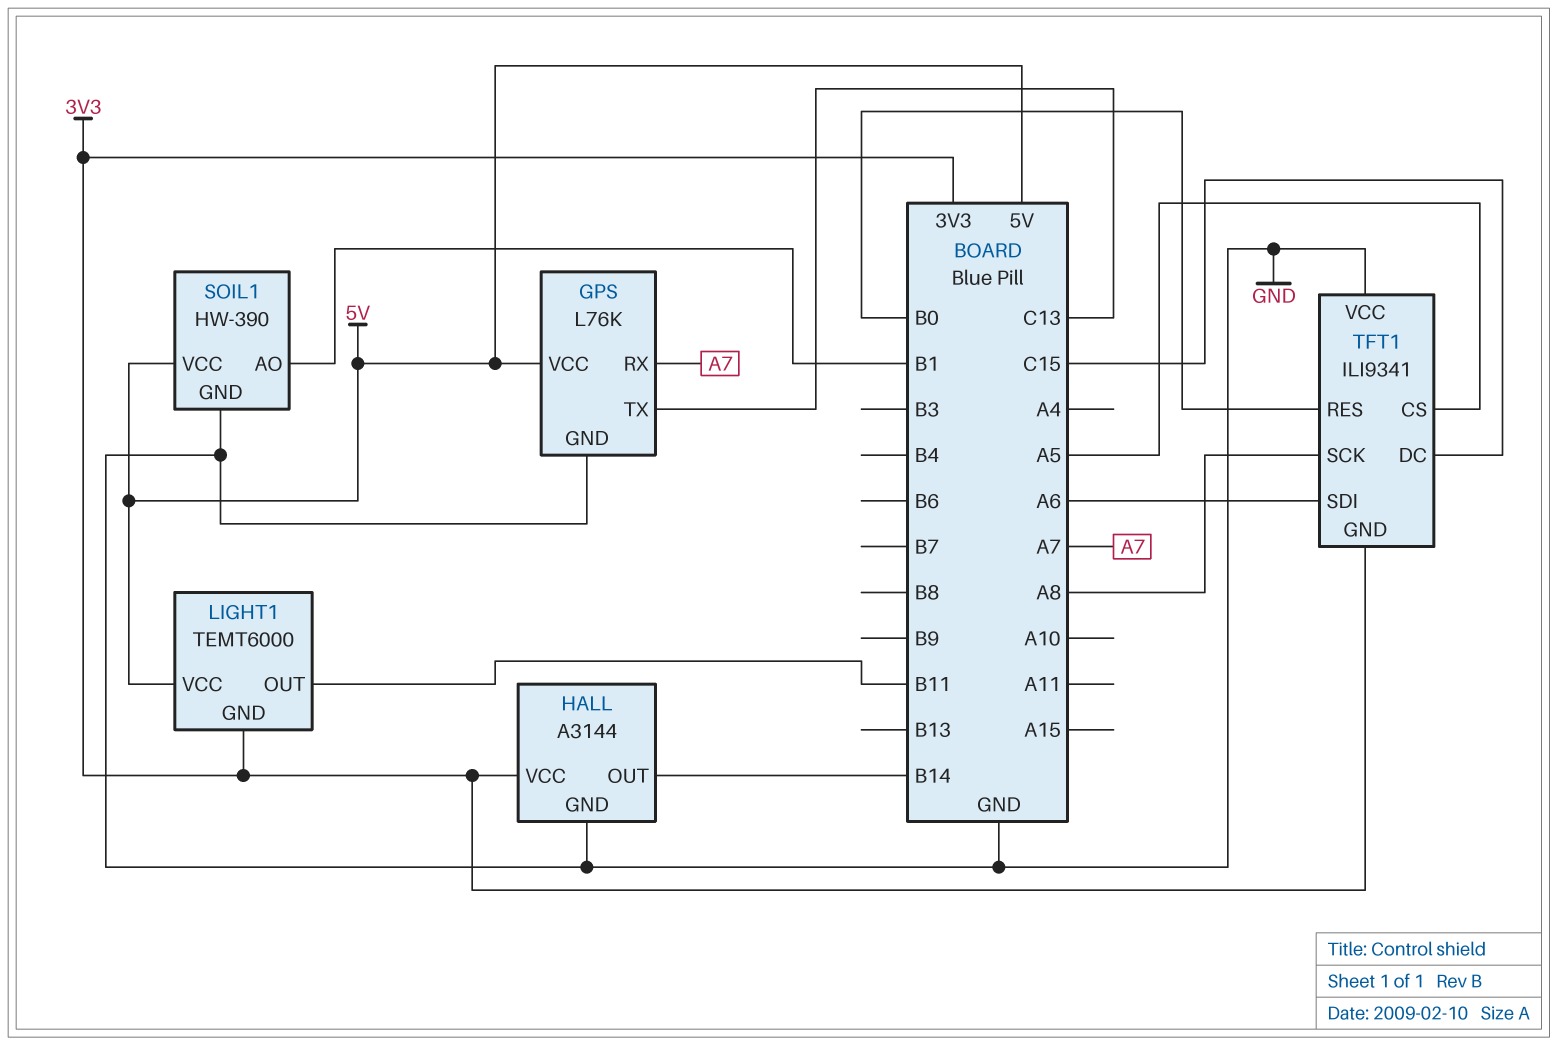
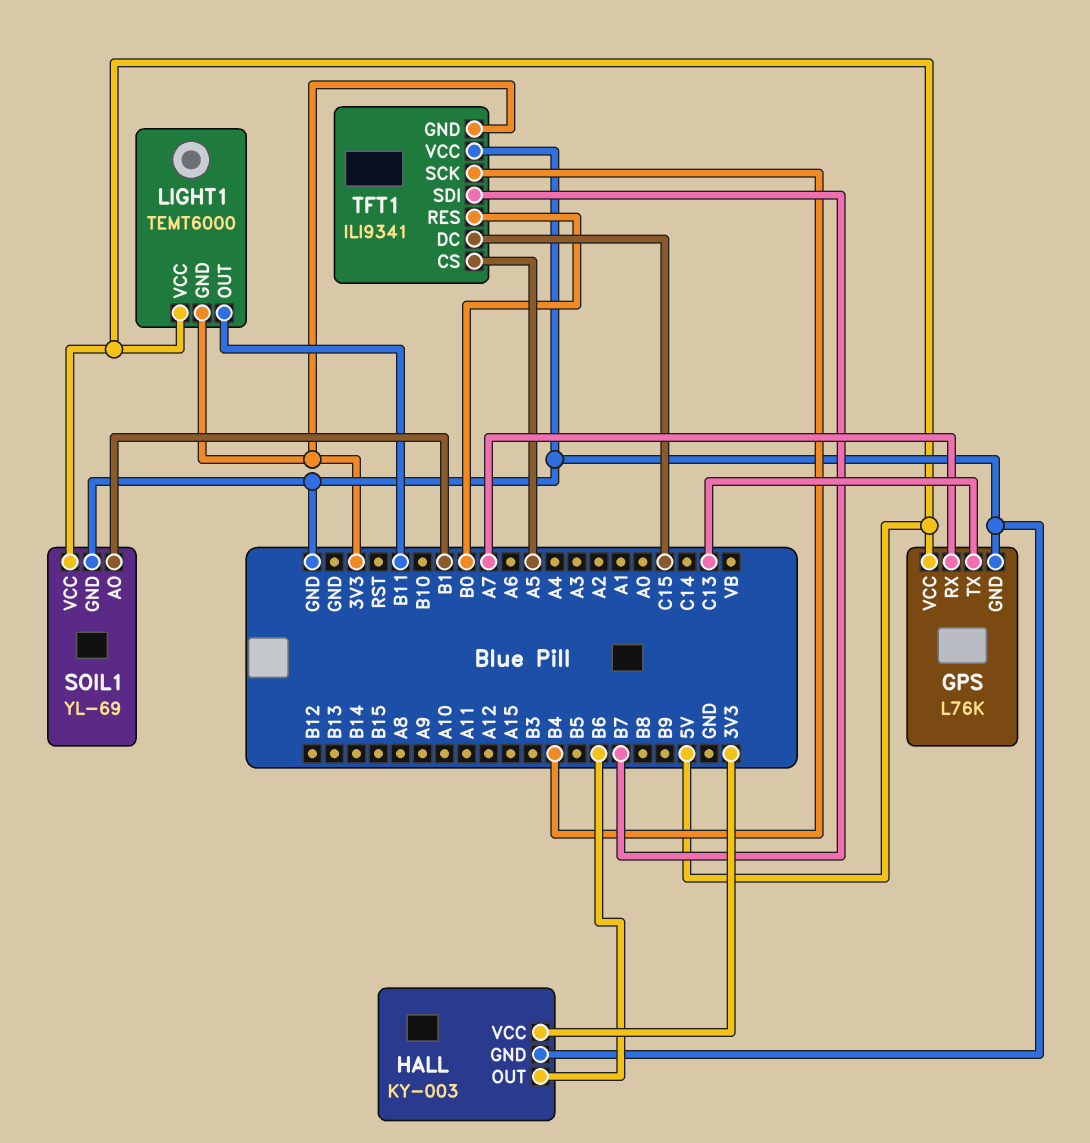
HALL: A3144 -> KY-003
HALL pin OUT: B14 -> B6
SOIL1: HW-390 -> YL-69
TFT1 pin SCK: A8 -> B4
TFT1 pin SDI: A6 -> B7

